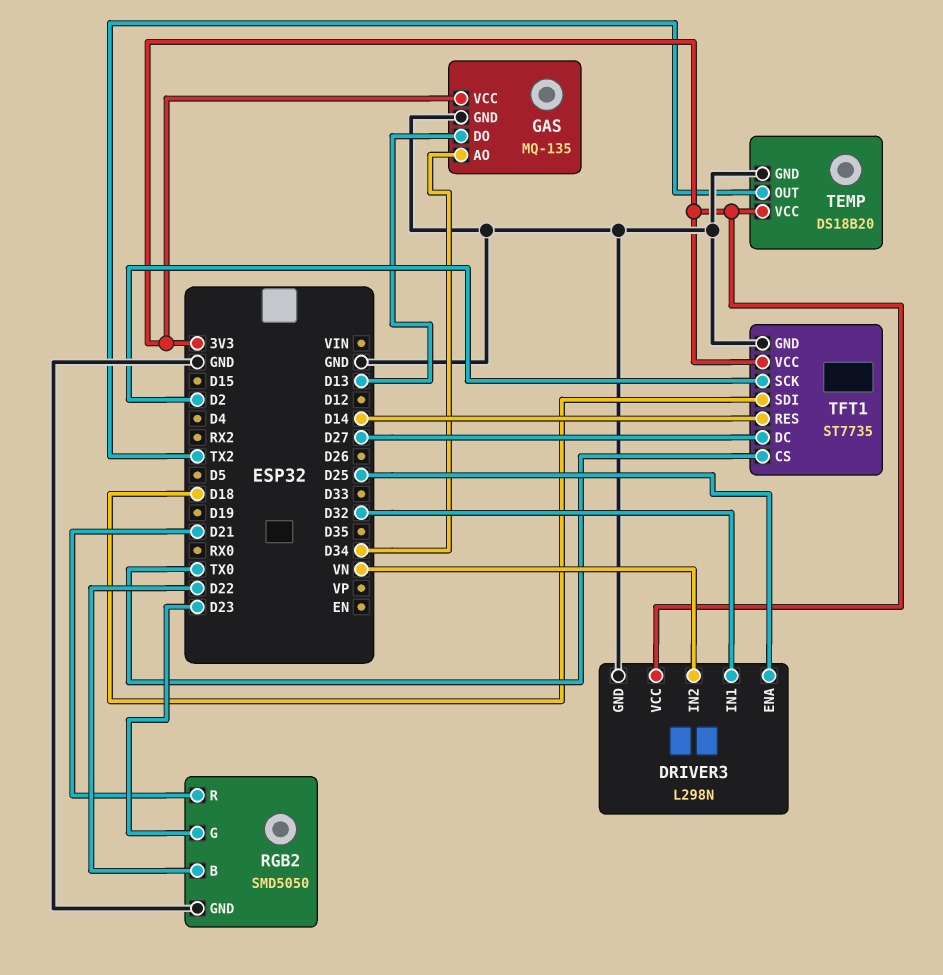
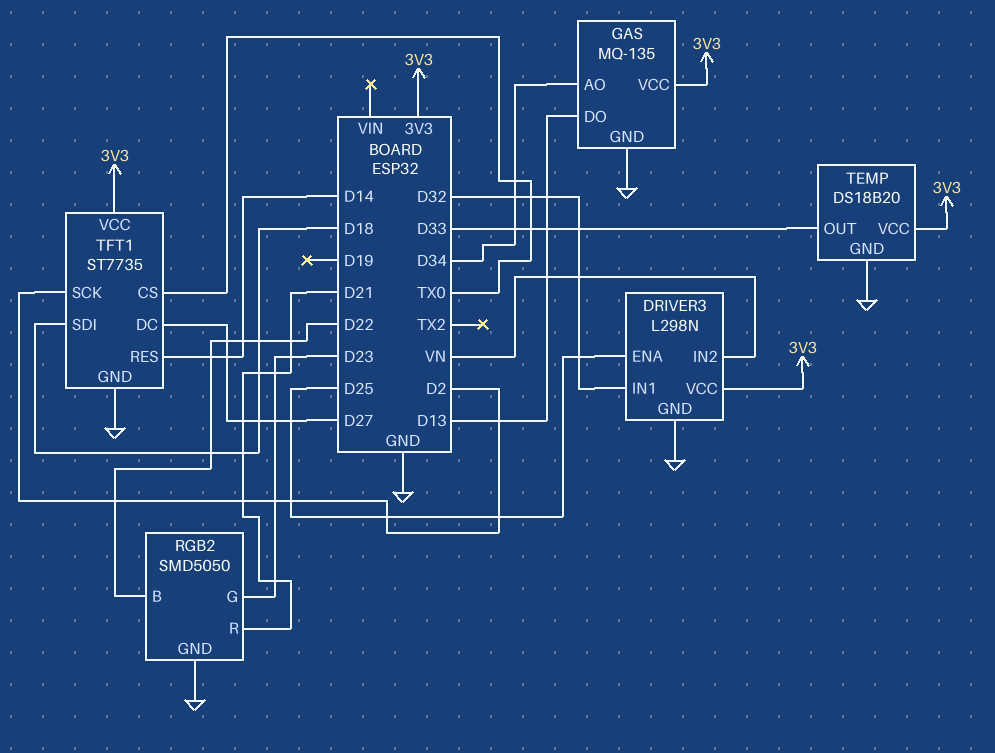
TEMP pin OUT: TX2 -> D33

